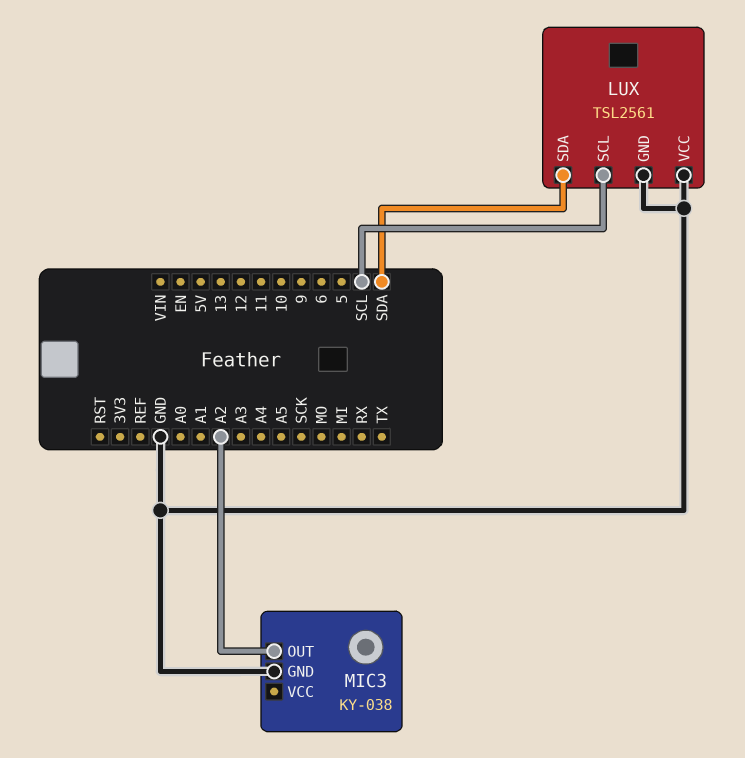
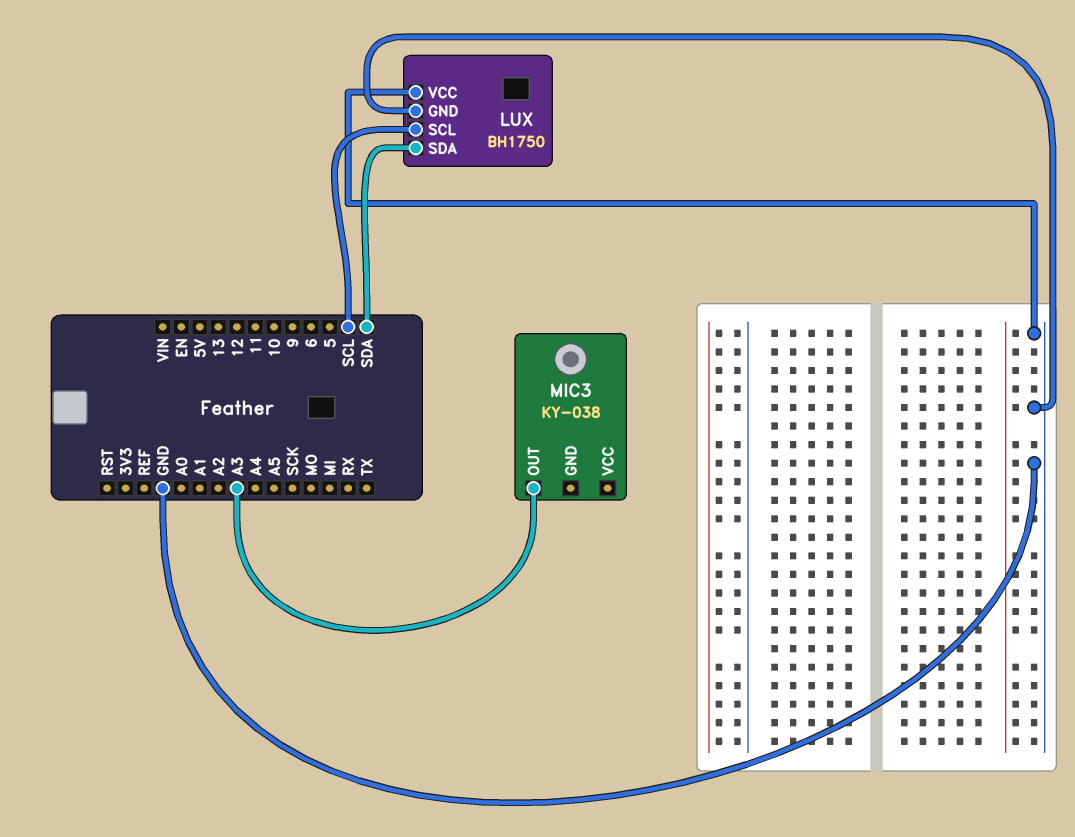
LUX: TSL2561 -> BH1750
MIC3 pin GND: GND -> none
MIC3 pin OUT: A2 -> A3

